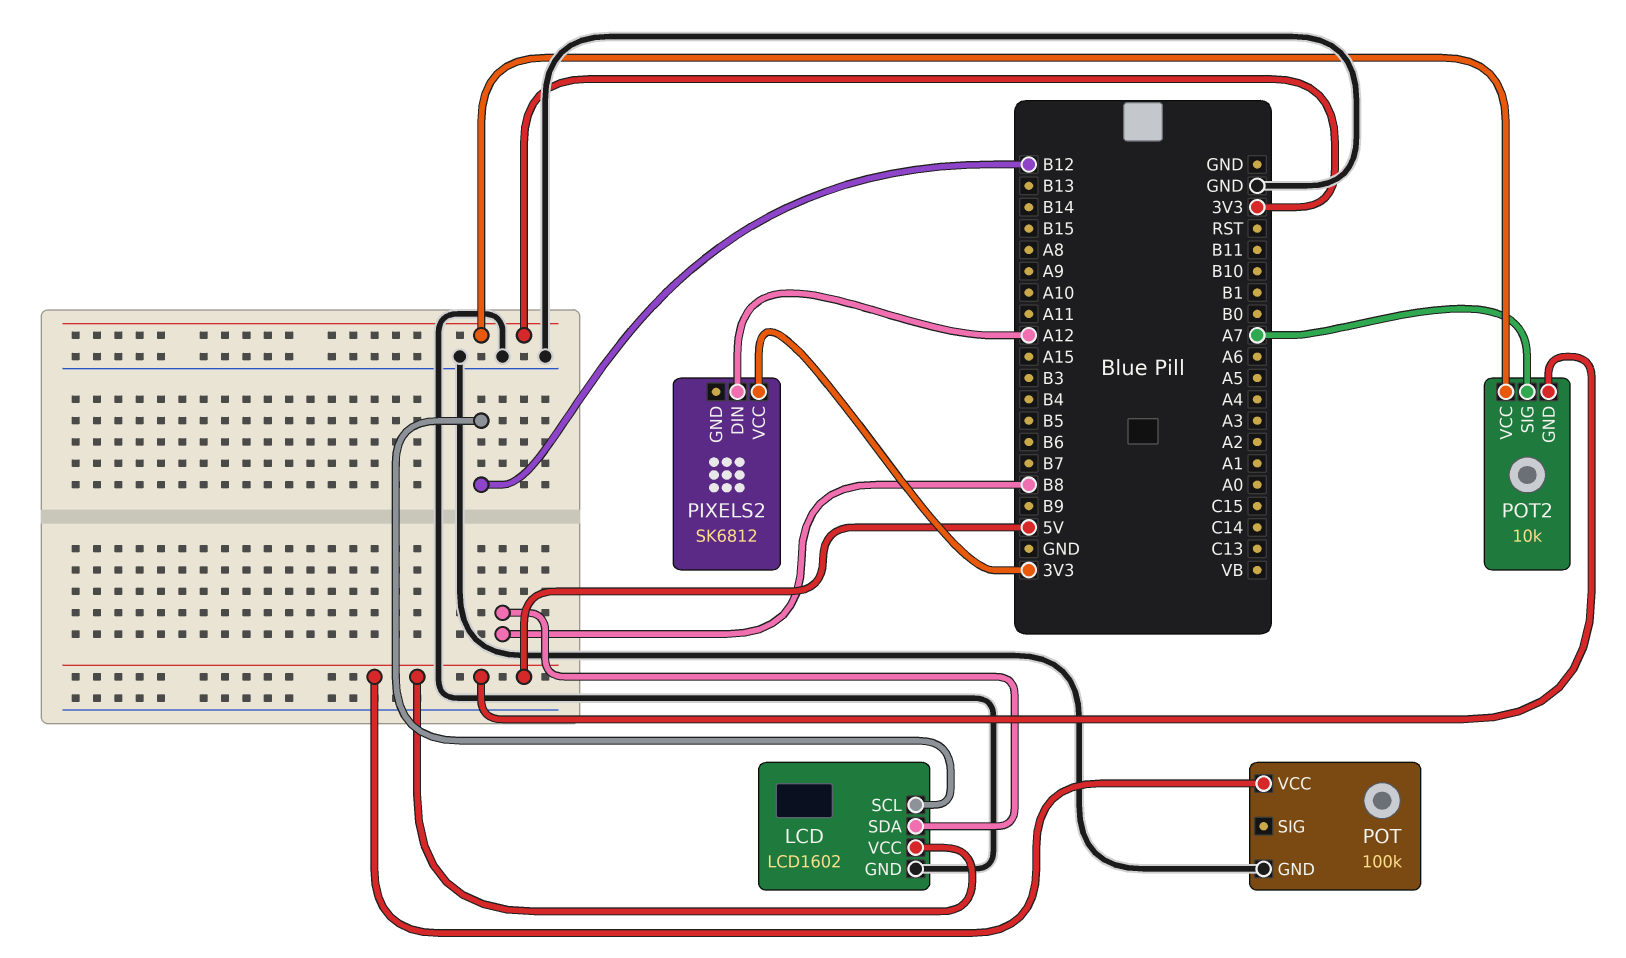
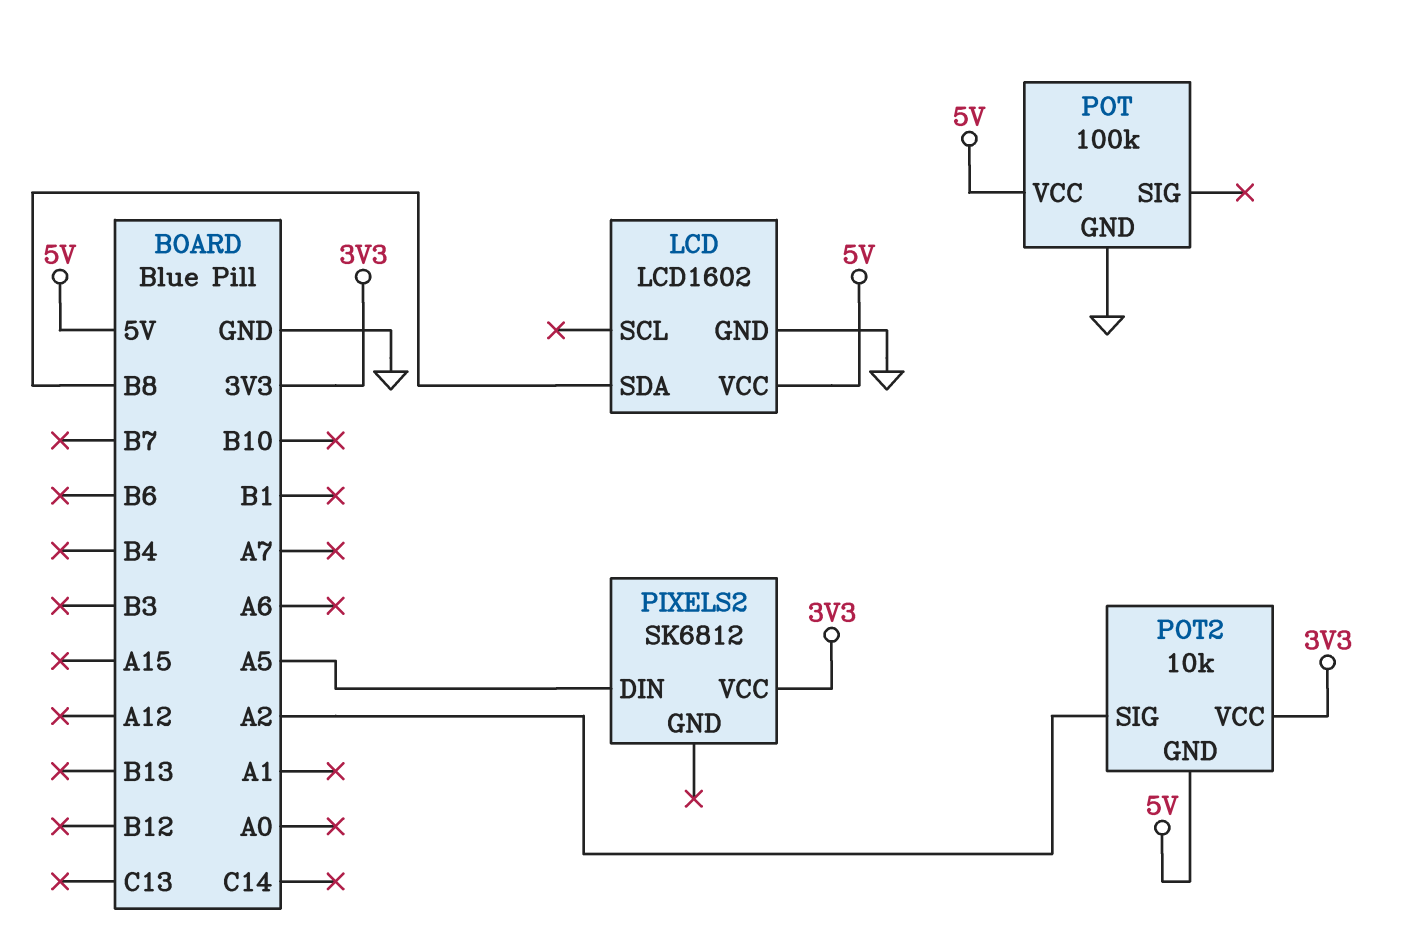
LCD pin SCL: B12 -> none
PIXELS2 pin DIN: A12 -> A5
POT2 pin SIG: A7 -> A2

